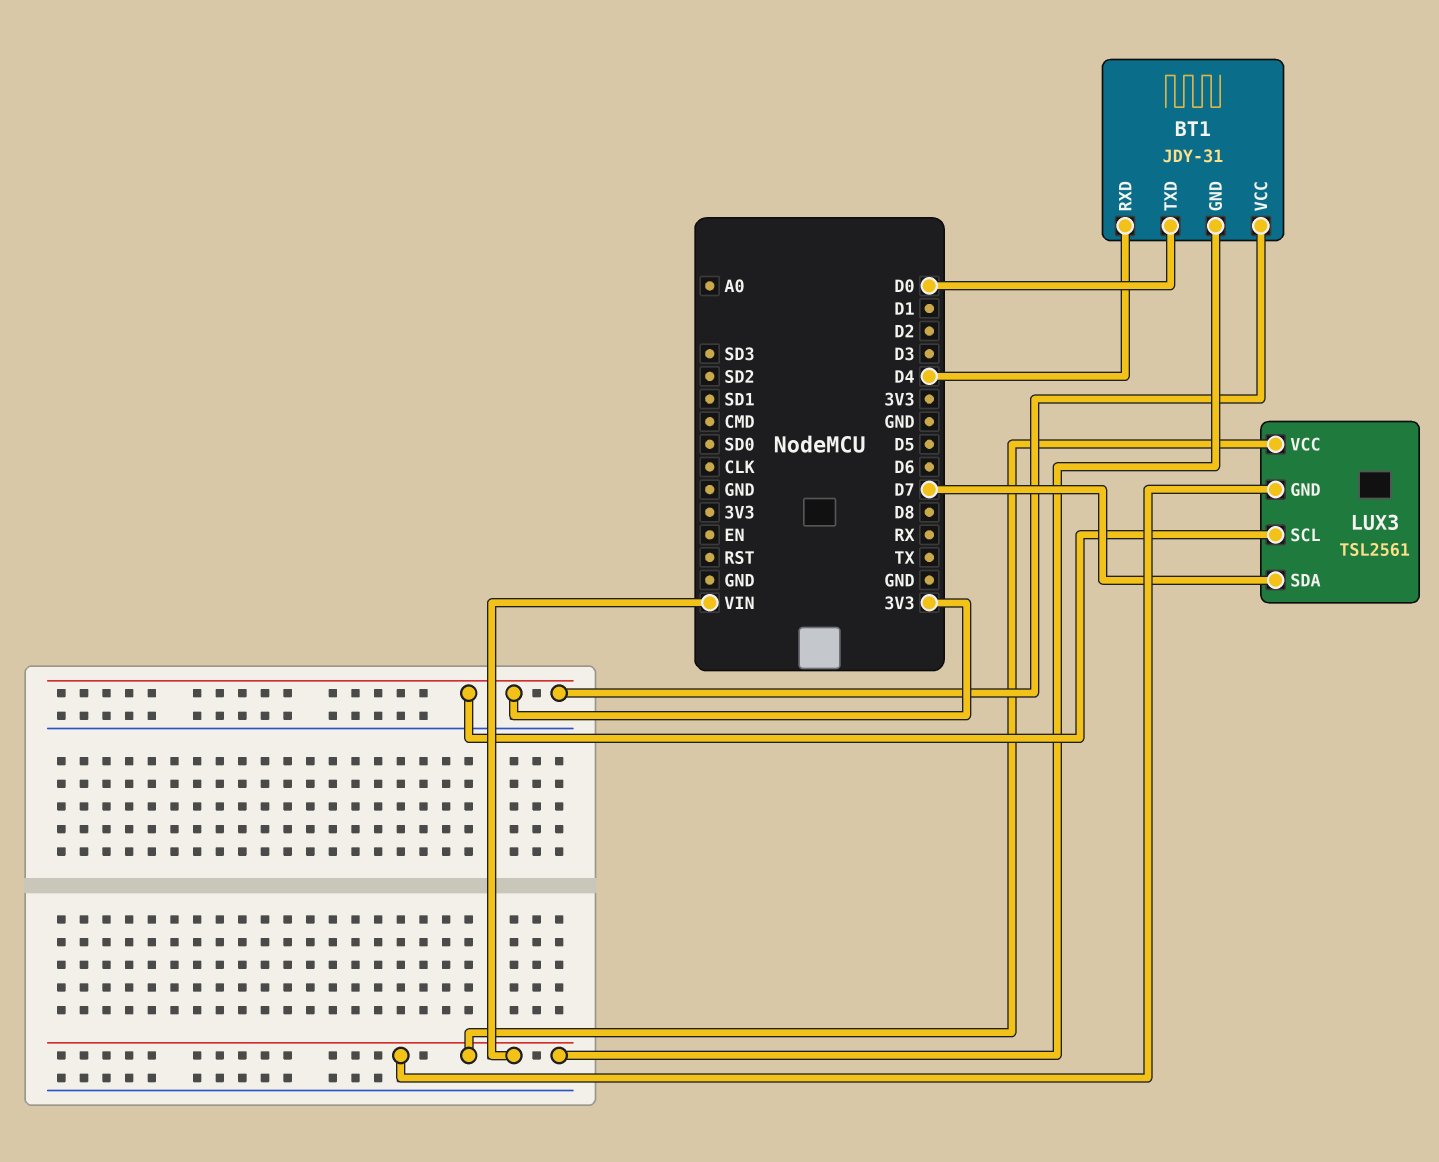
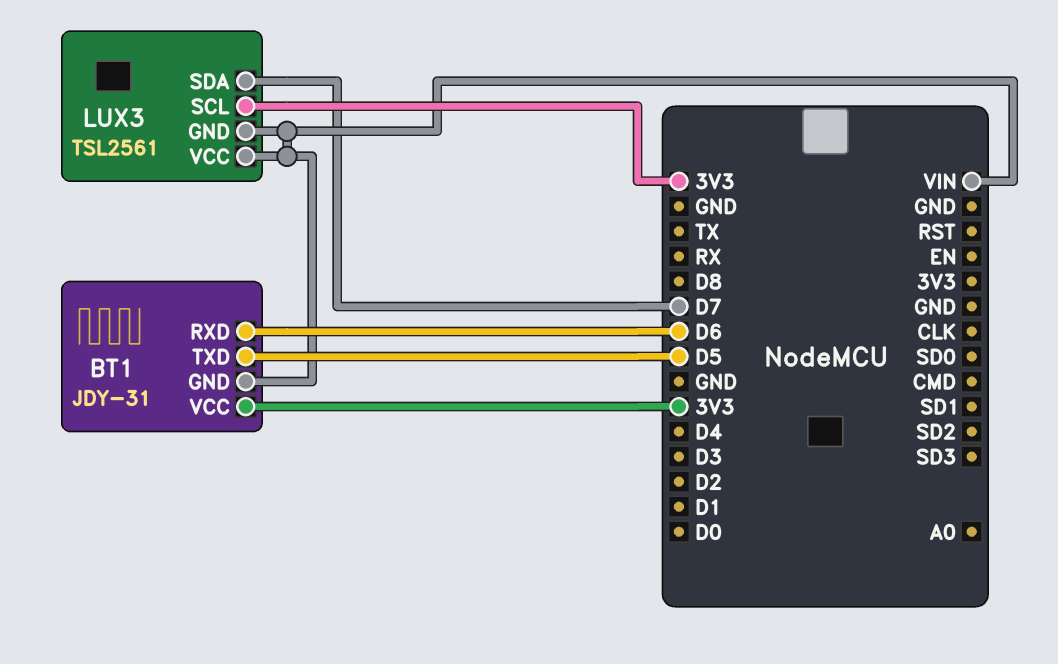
BT1 pin RXD: D4 -> D6
BT1 pin TXD: D0 -> D5

